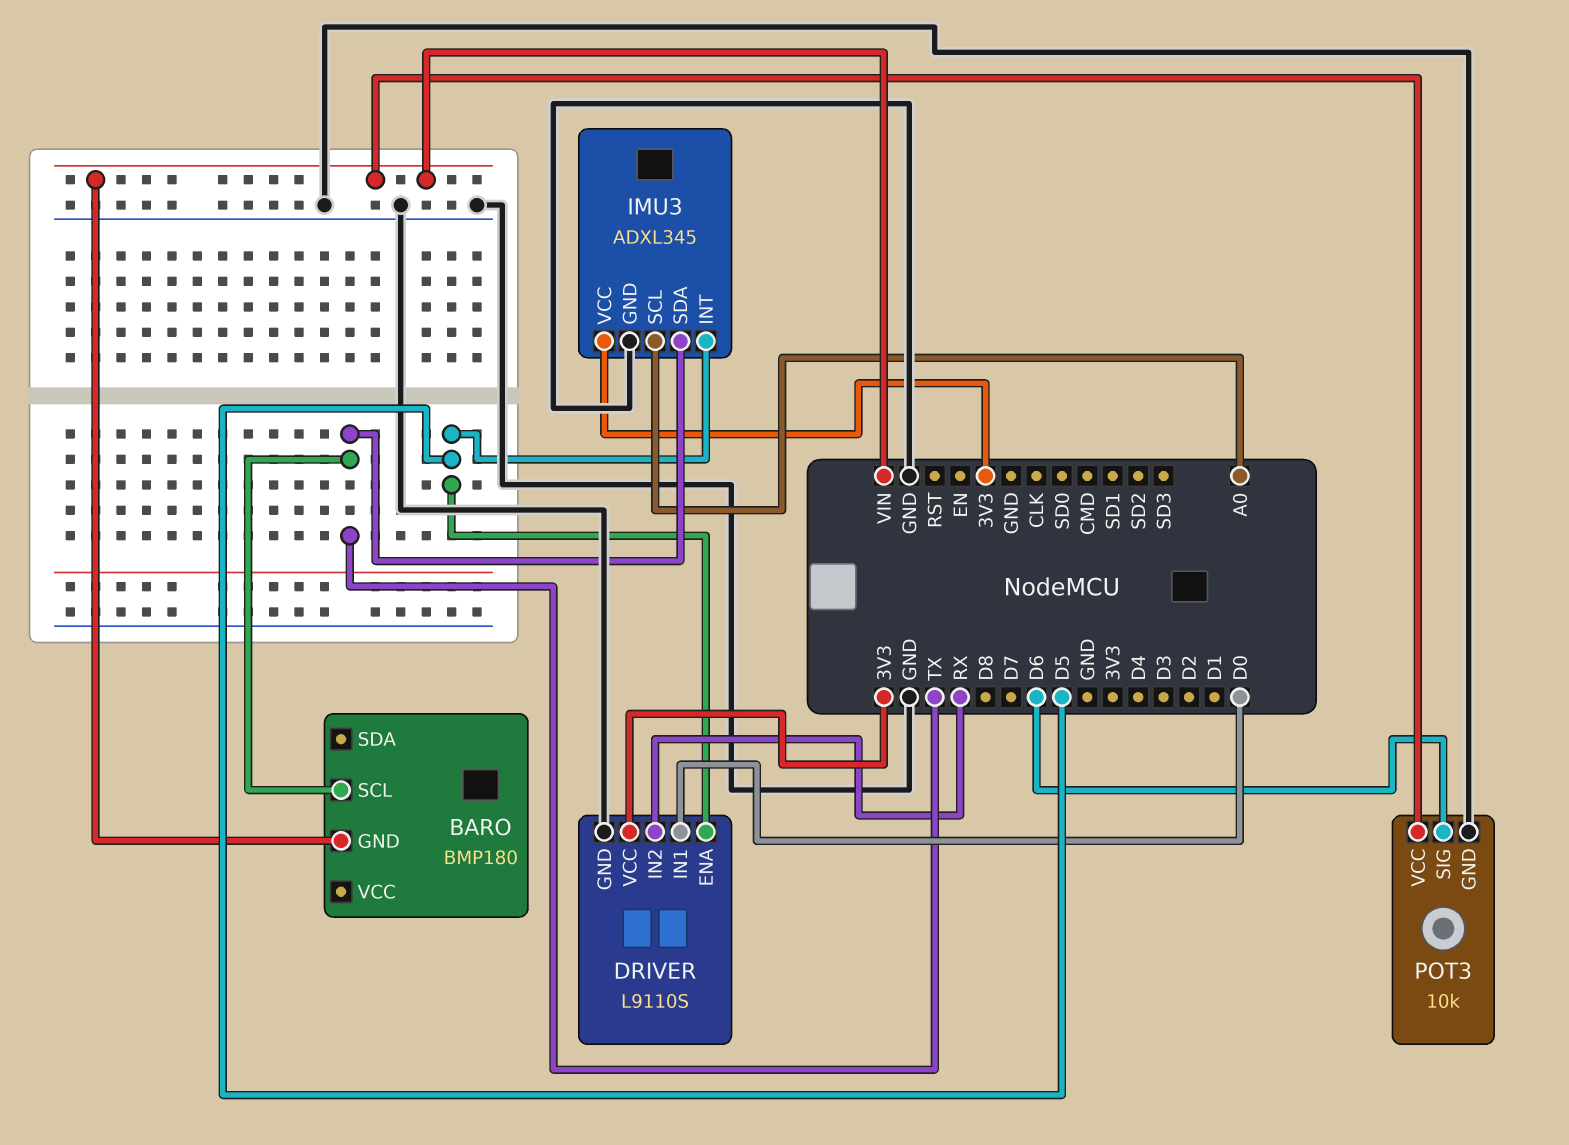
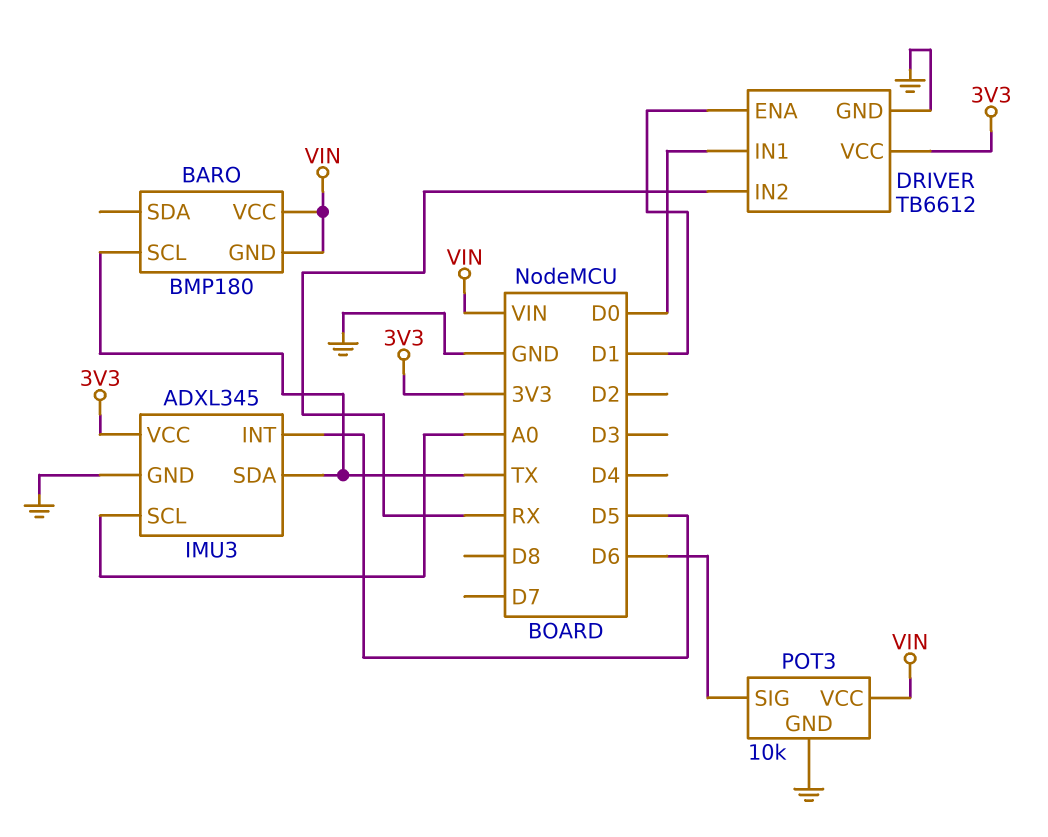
BARO pin VCC: none -> VIN
DRIVER: L9110S -> TB6612
DRIVER pin ENA: D5 -> D1

